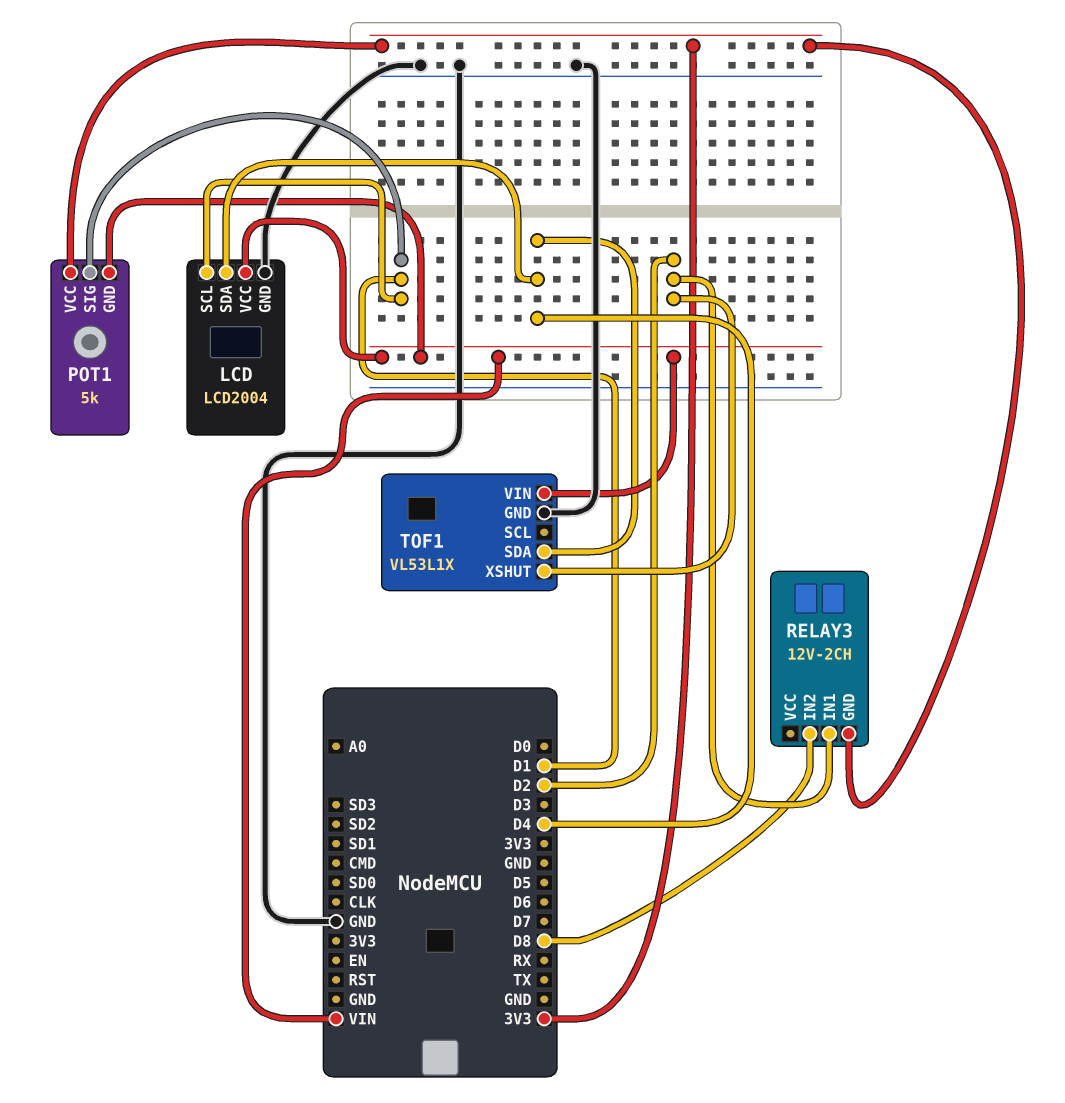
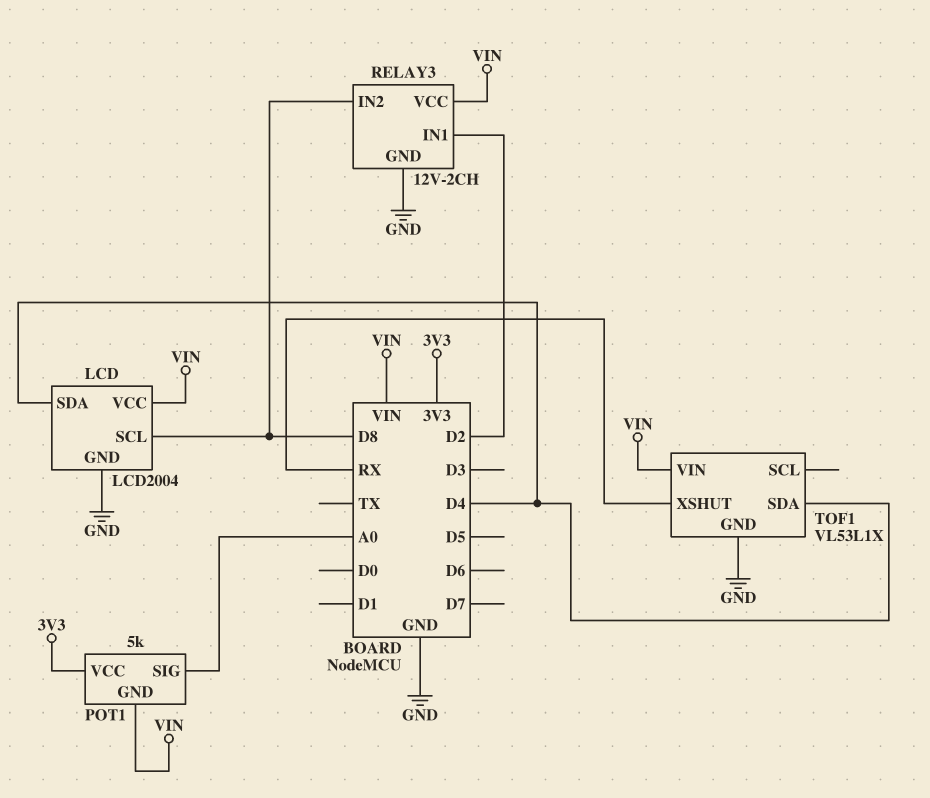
LCD pin SCL: D1 -> D8
POT1 pin SIG: D1 -> A0
RELAY3 pin GND: 3V3 -> GND
RELAY3 pin VCC: none -> VIN
TOF1 pin XSHUT: D2 -> RX

